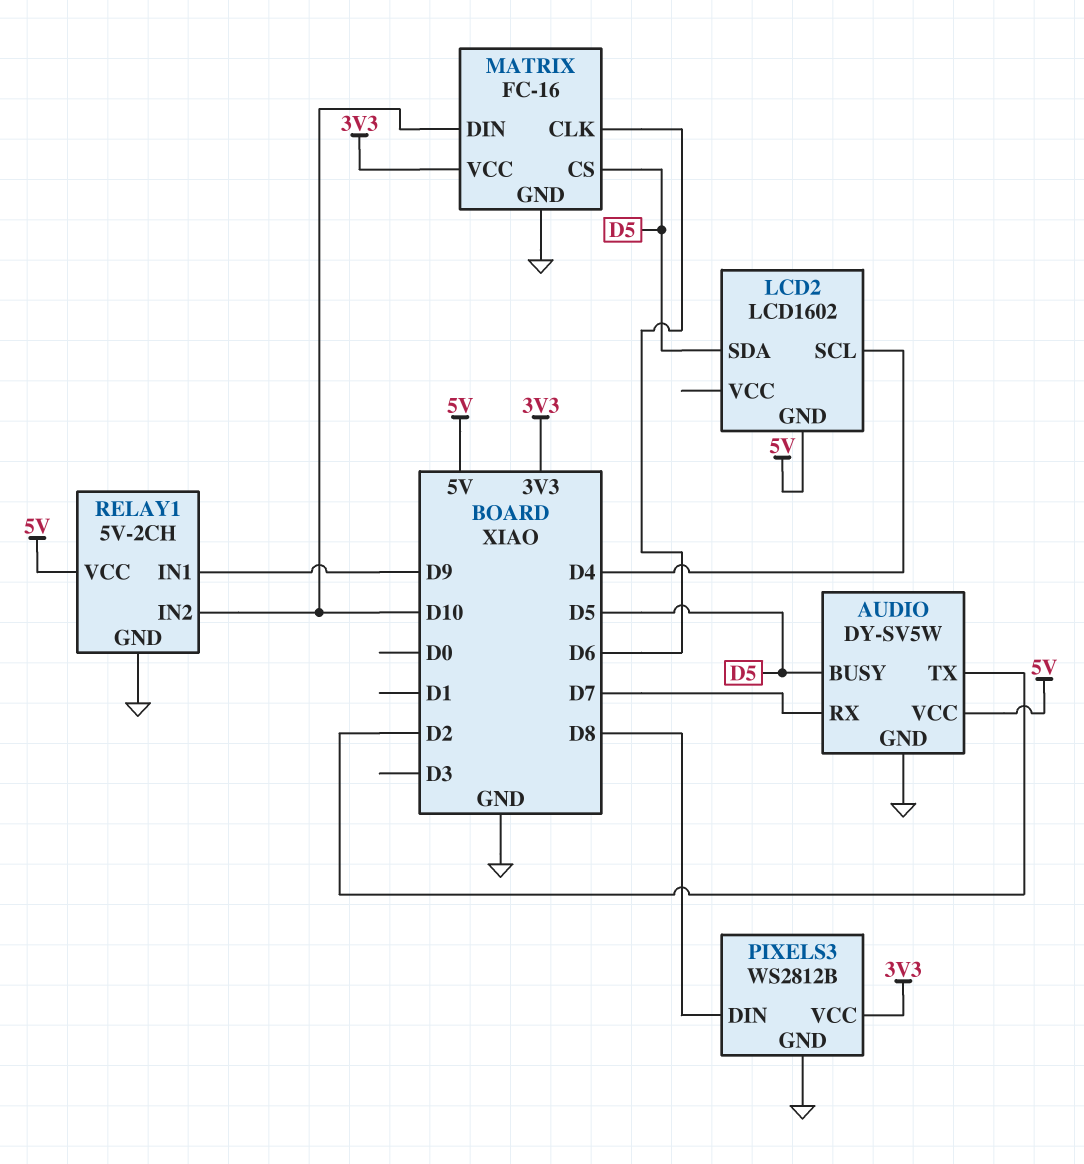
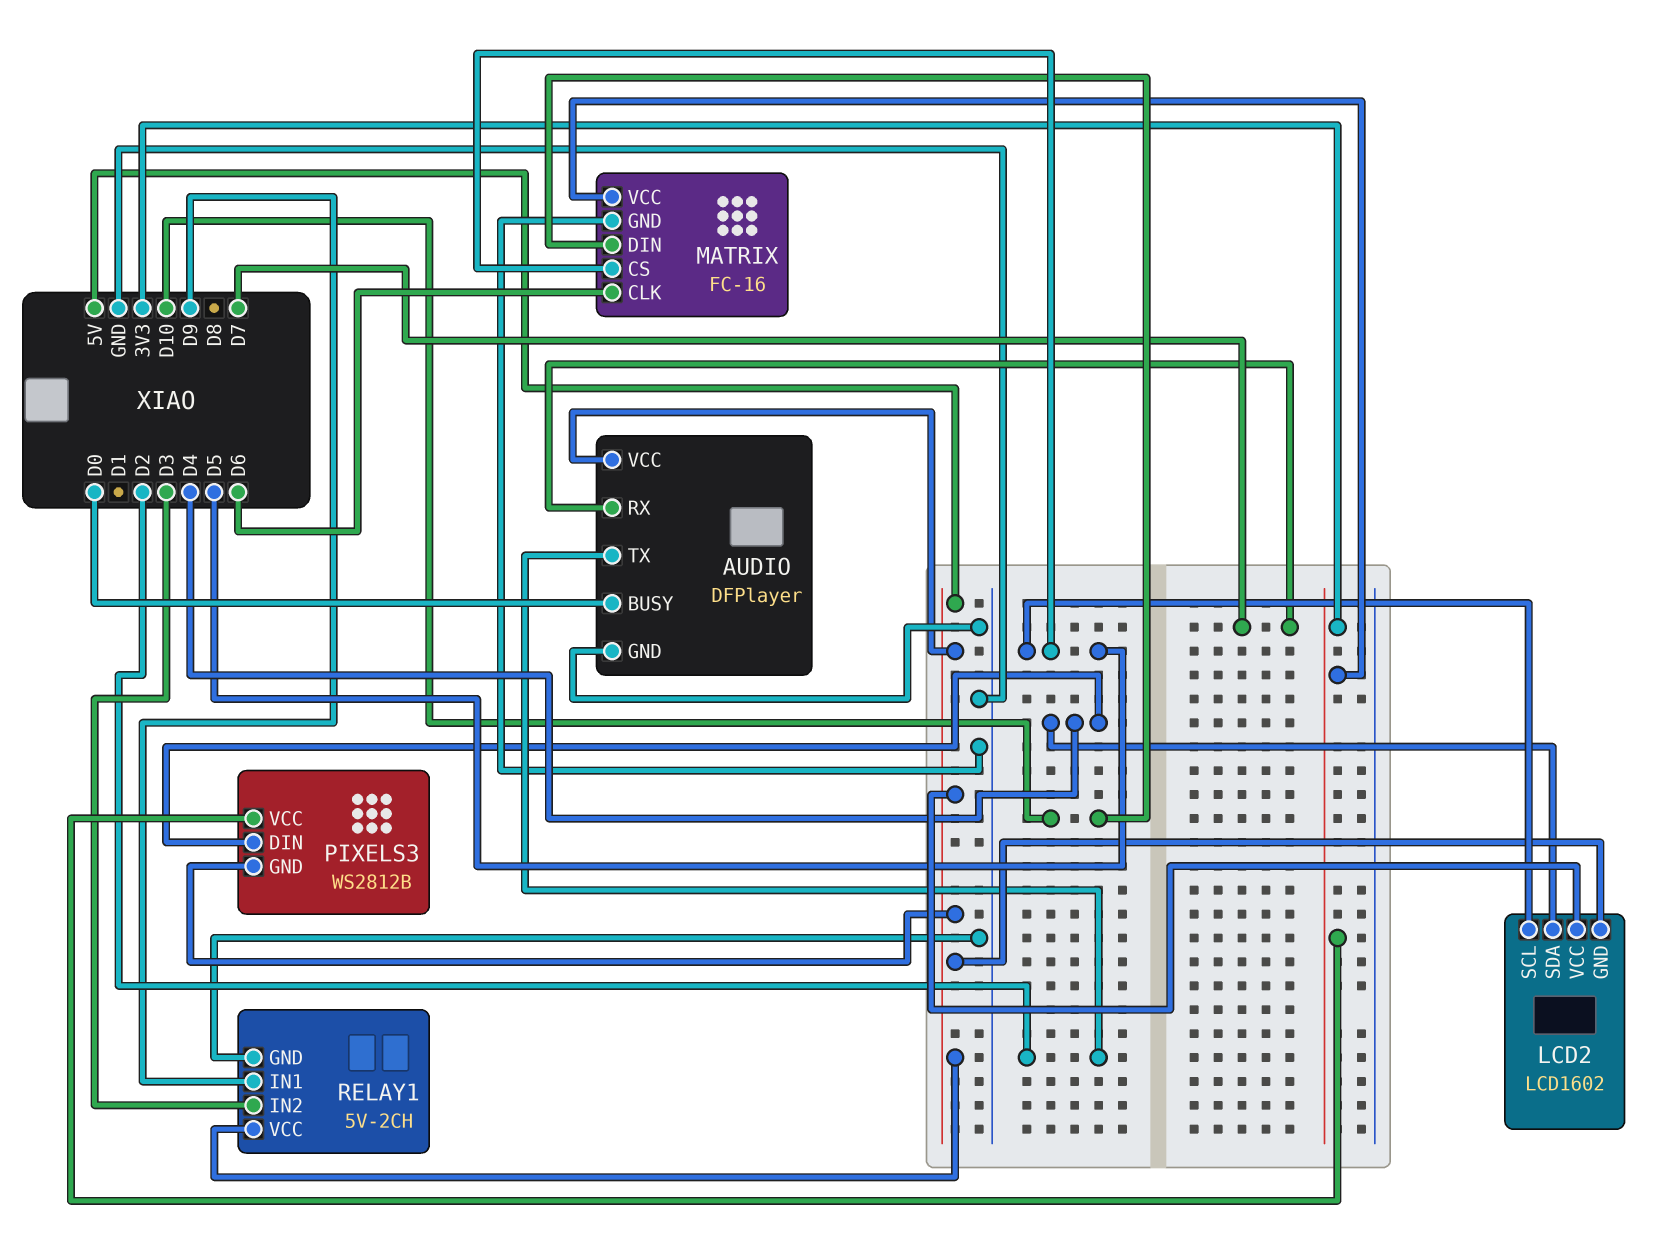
AUDIO: DY-SV5W -> DFPlayer
AUDIO pin BUSY: D5 -> D0
LCD2 pin SCL: D4 -> D5
LCD2 pin SDA: D5 -> D4
LCD2 pin VCC: none -> 5V
PIXELS3 pin DIN: D8 -> D4
PIXELS3 pin GND: GND -> 5V
RELAY1 pin IN2: D10 -> D3

